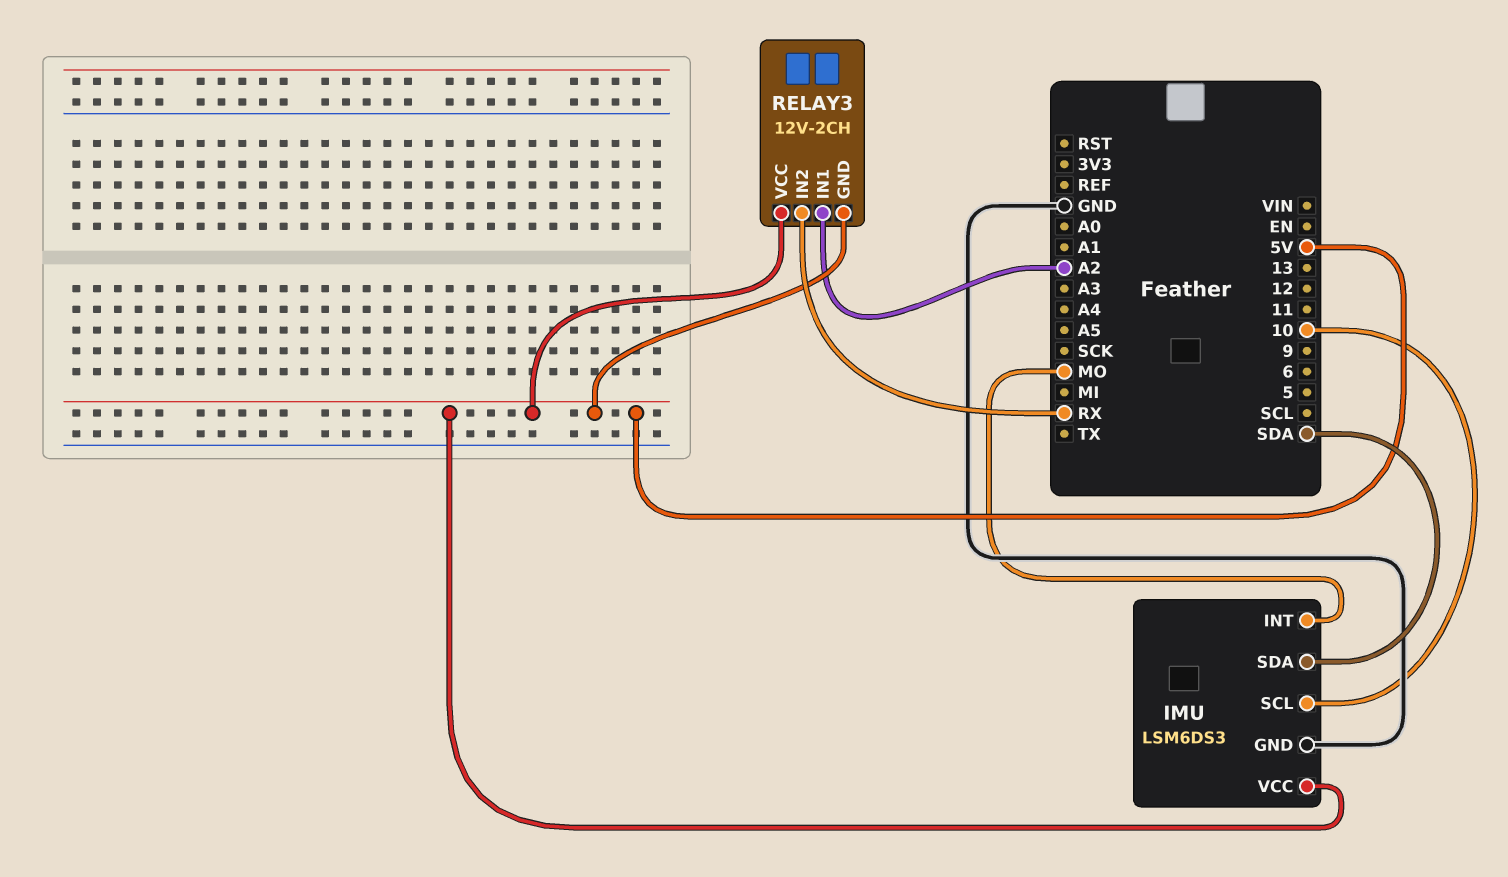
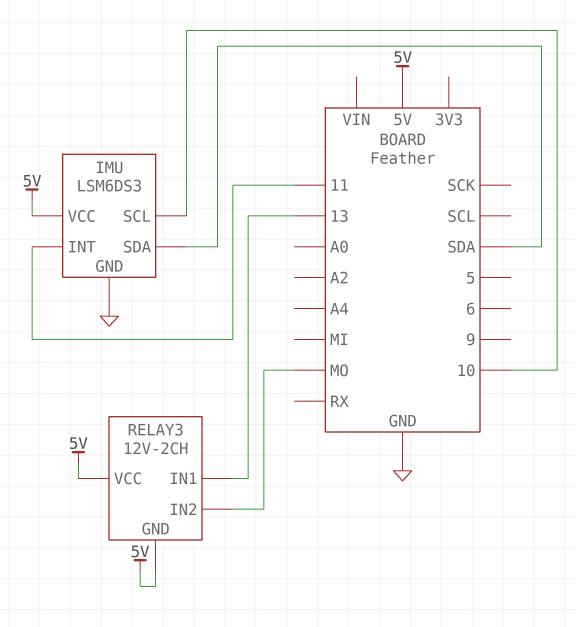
IMU pin INT: MO -> 11
RELAY3 pin IN1: A2 -> 13
RELAY3 pin IN2: RX -> MO

